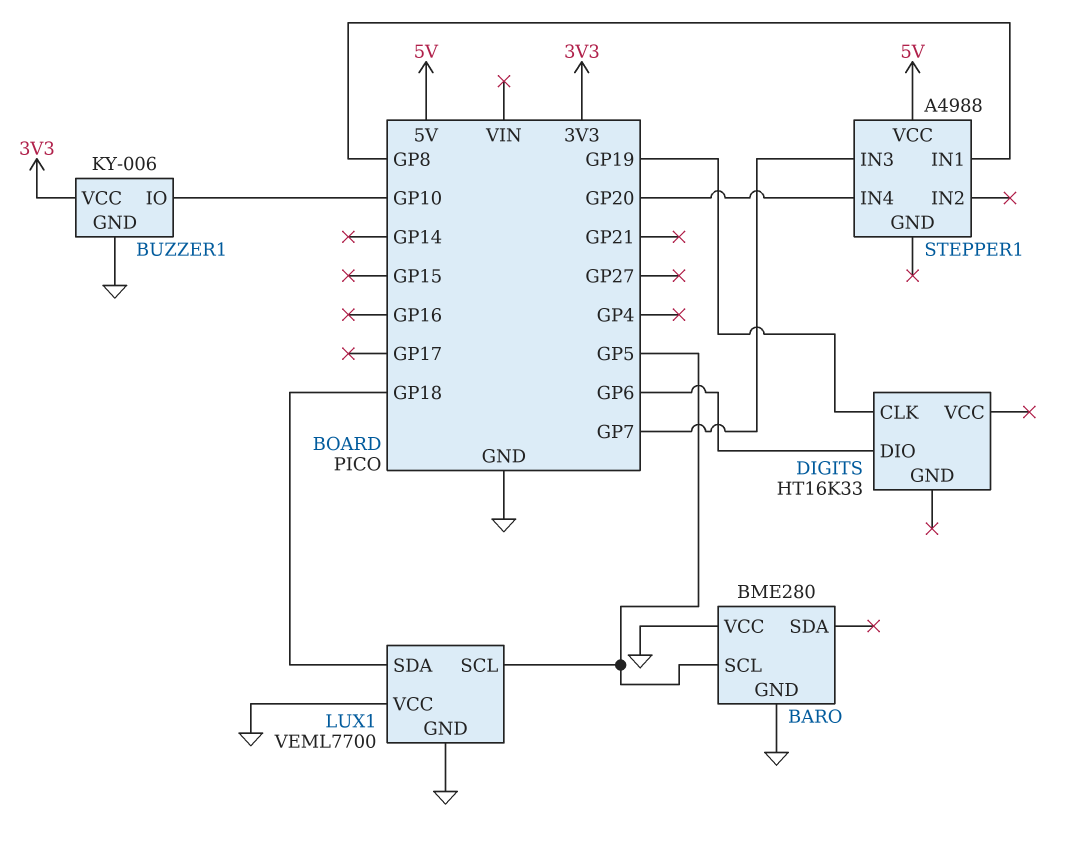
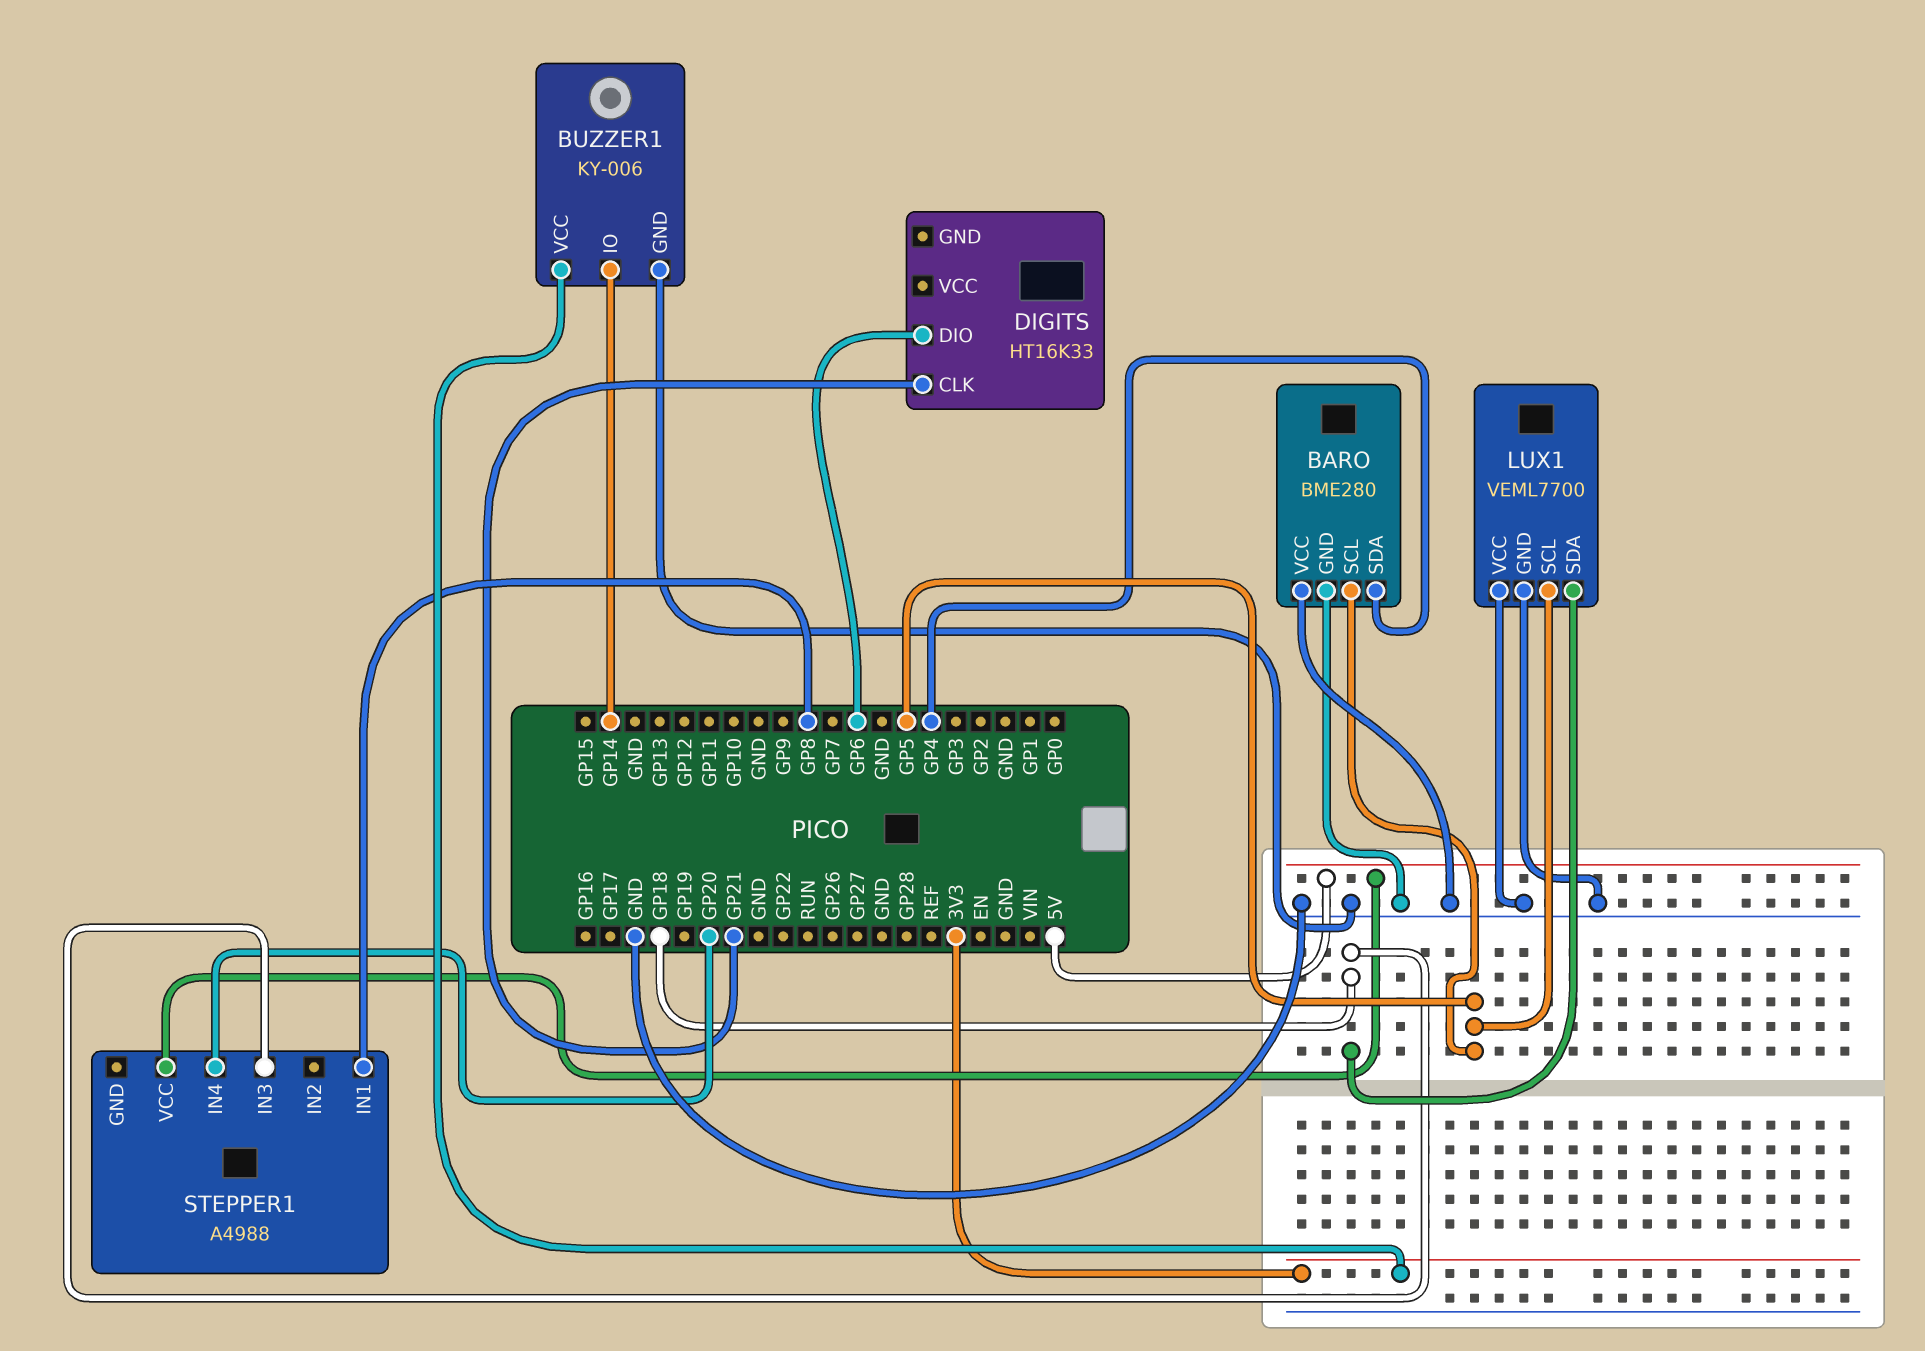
BARO pin SDA: none -> GP4
BUZZER1 pin IO: GP10 -> GP14
DIGITS pin CLK: GP19 -> GP21
STEPPER1 pin IN3: GP7 -> GP18

